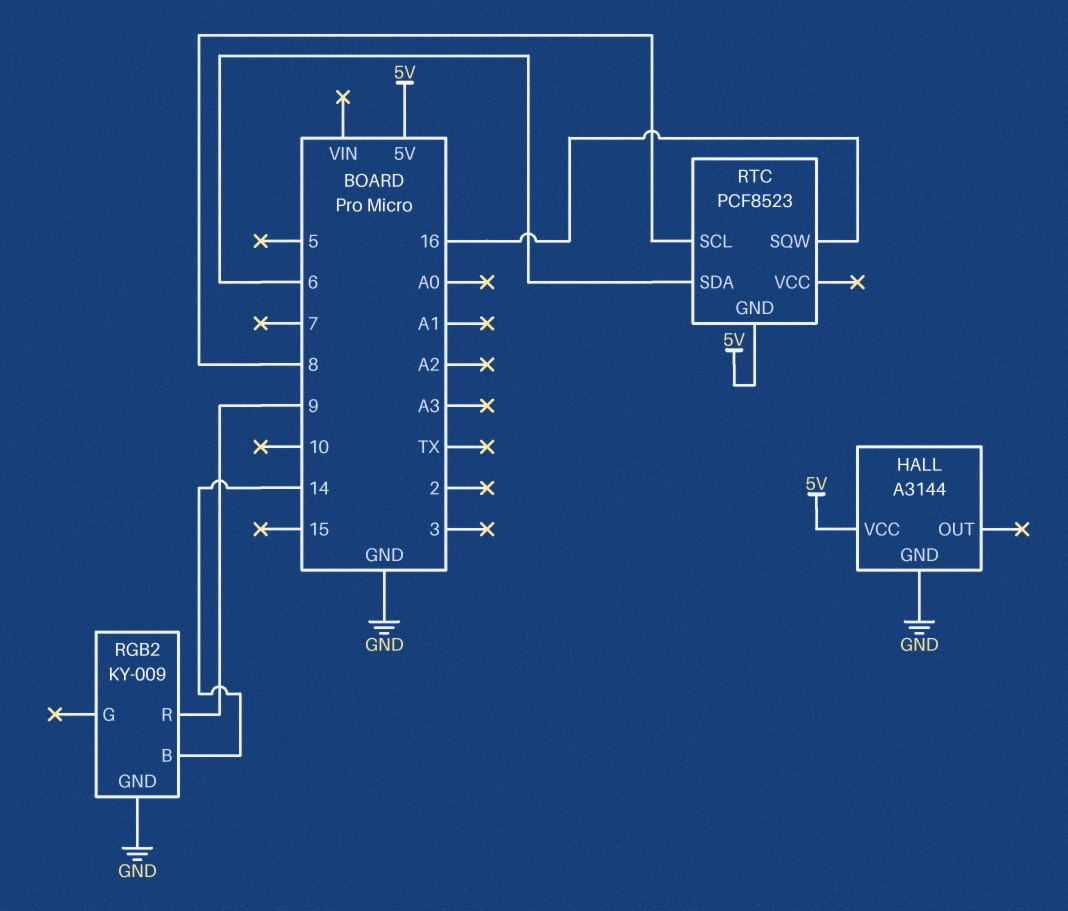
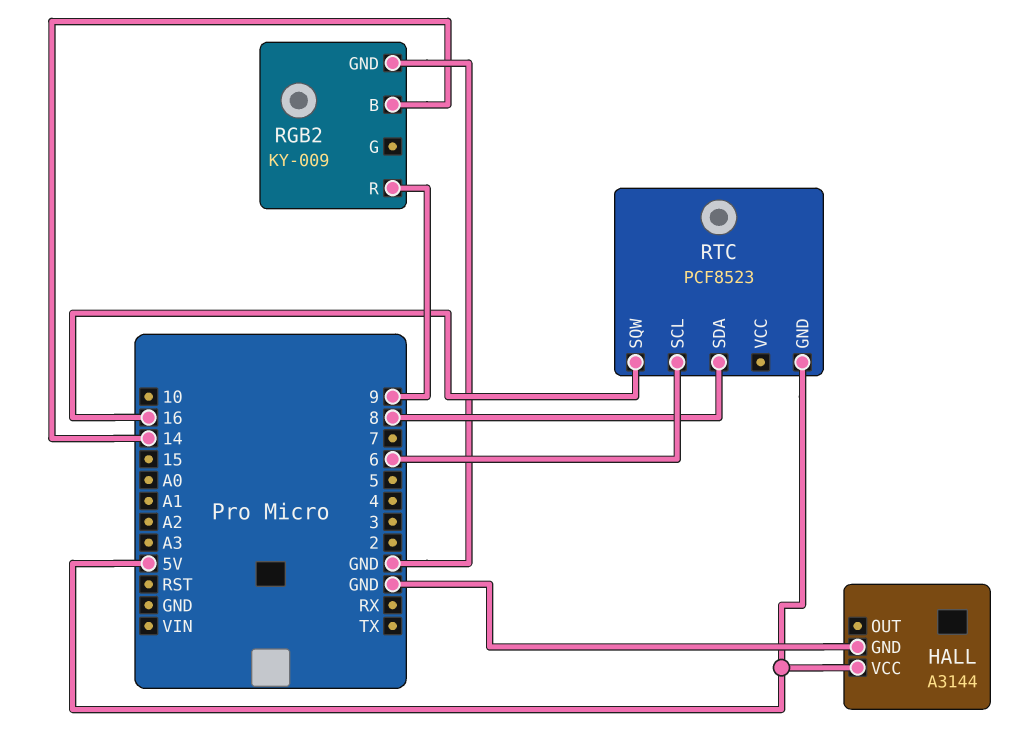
RTC pin SCL: 8 -> 6
RTC pin SDA: 6 -> 8

